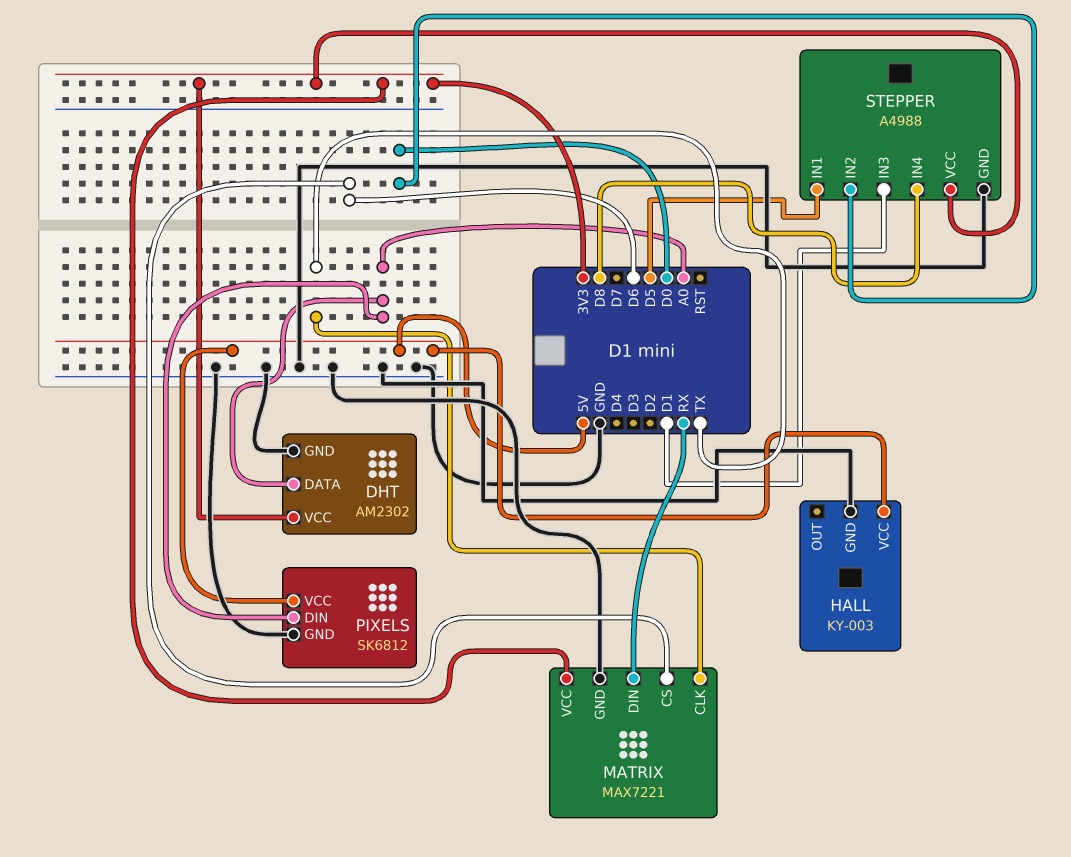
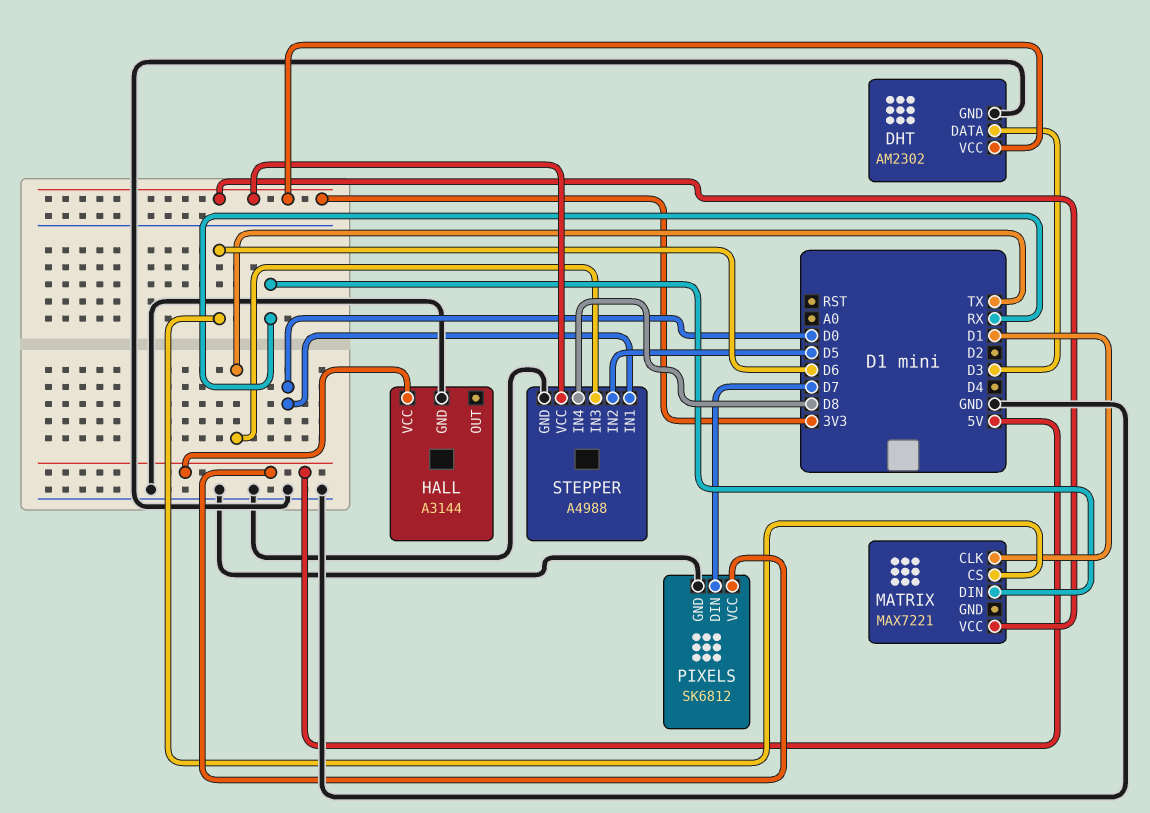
DHT pin DATA: A0 -> D3
HALL: KY-003 -> A3144
MATRIX pin CLK: TX -> D1
MATRIX pin GND: GND -> none
PIXELS pin DIN: A0 -> D7
STEPPER pin IN1: D5 -> D0
STEPPER pin IN2: D0 -> D5
STEPPER pin IN3: D1 -> TX

